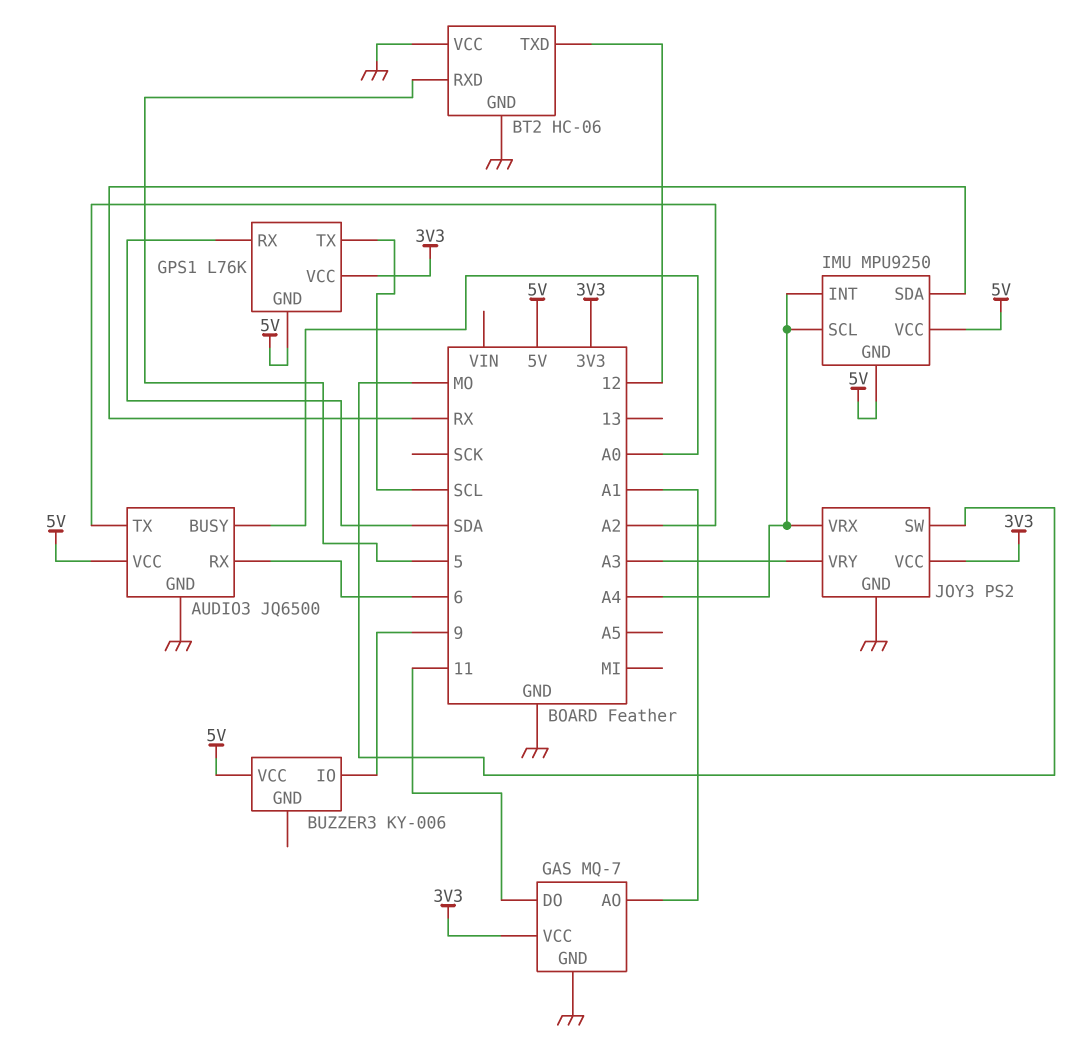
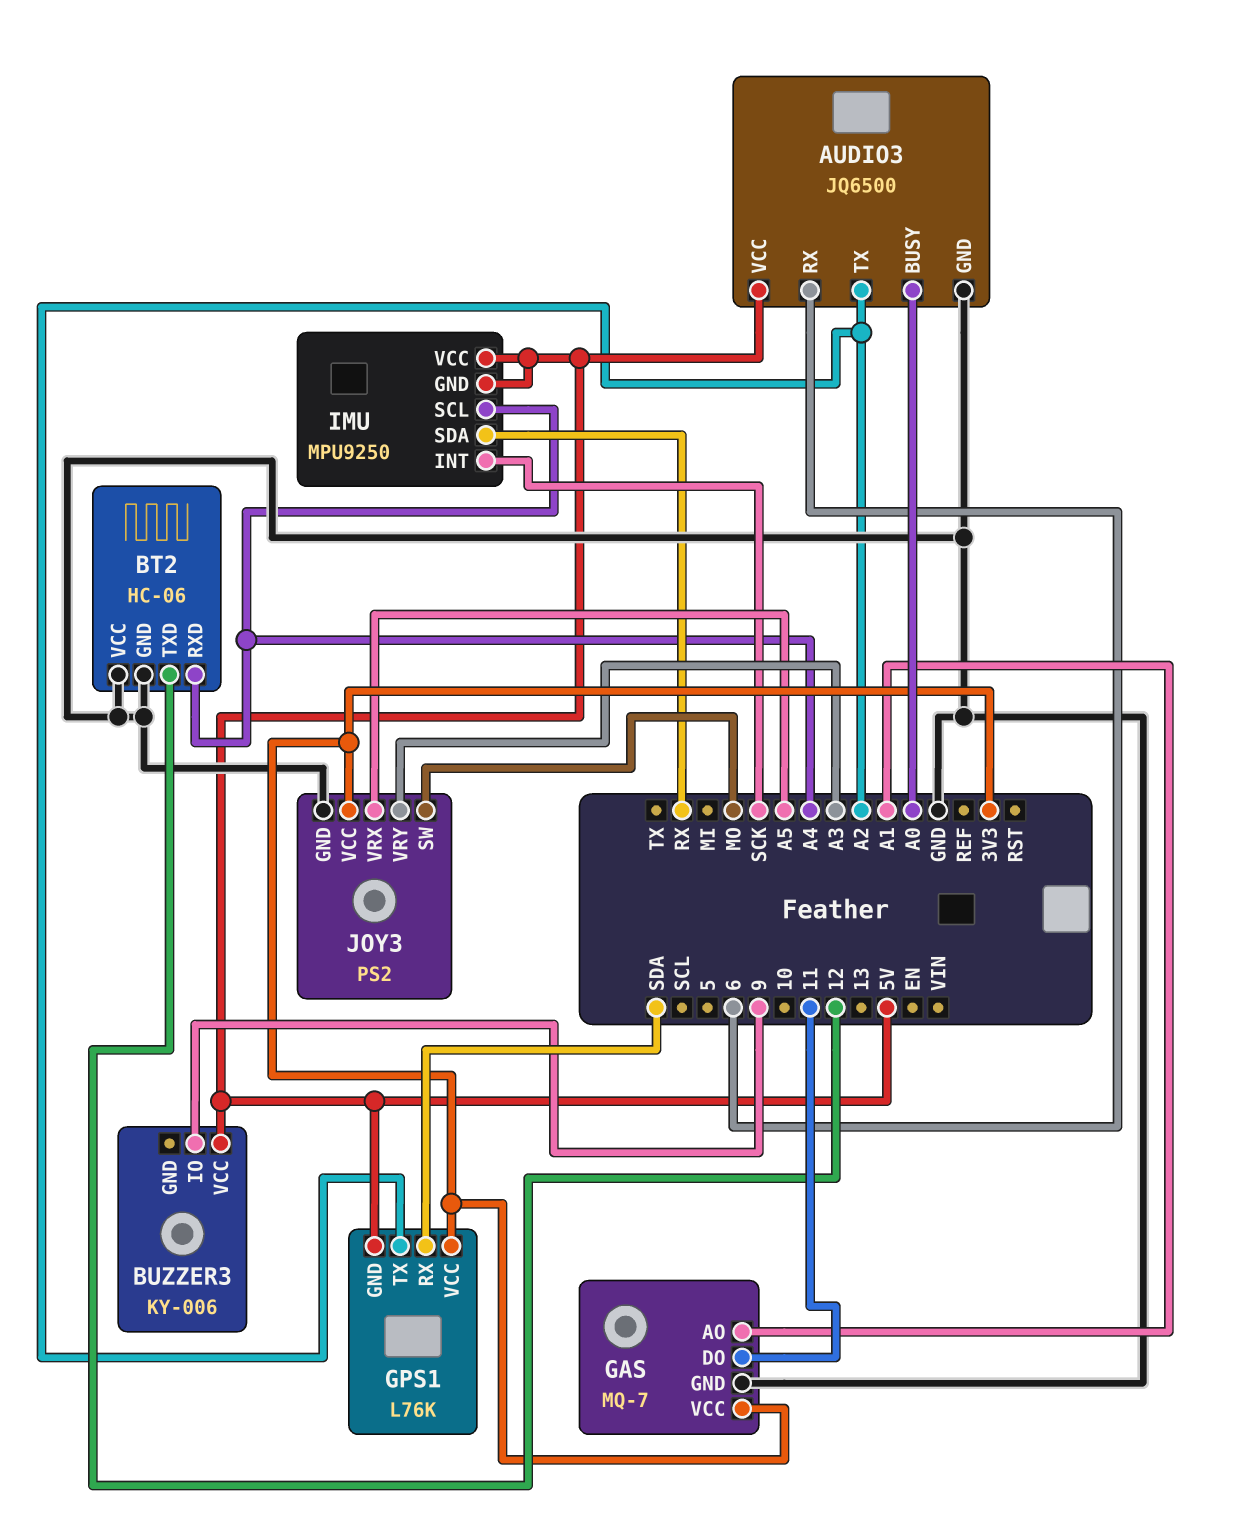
BT2 pin RXD: 5 -> A4
GPS1 pin TX: SCL -> A2
IMU pin INT: A4 -> SCK
JOY3 pin VRX: A4 -> A5

